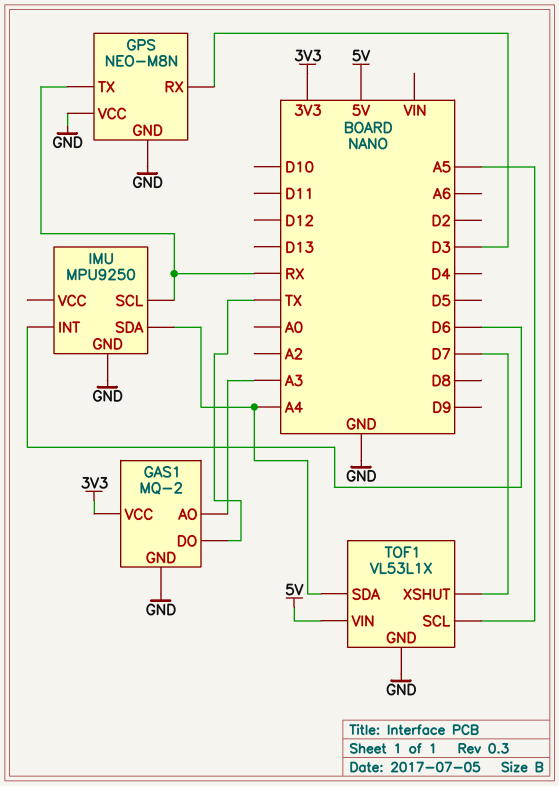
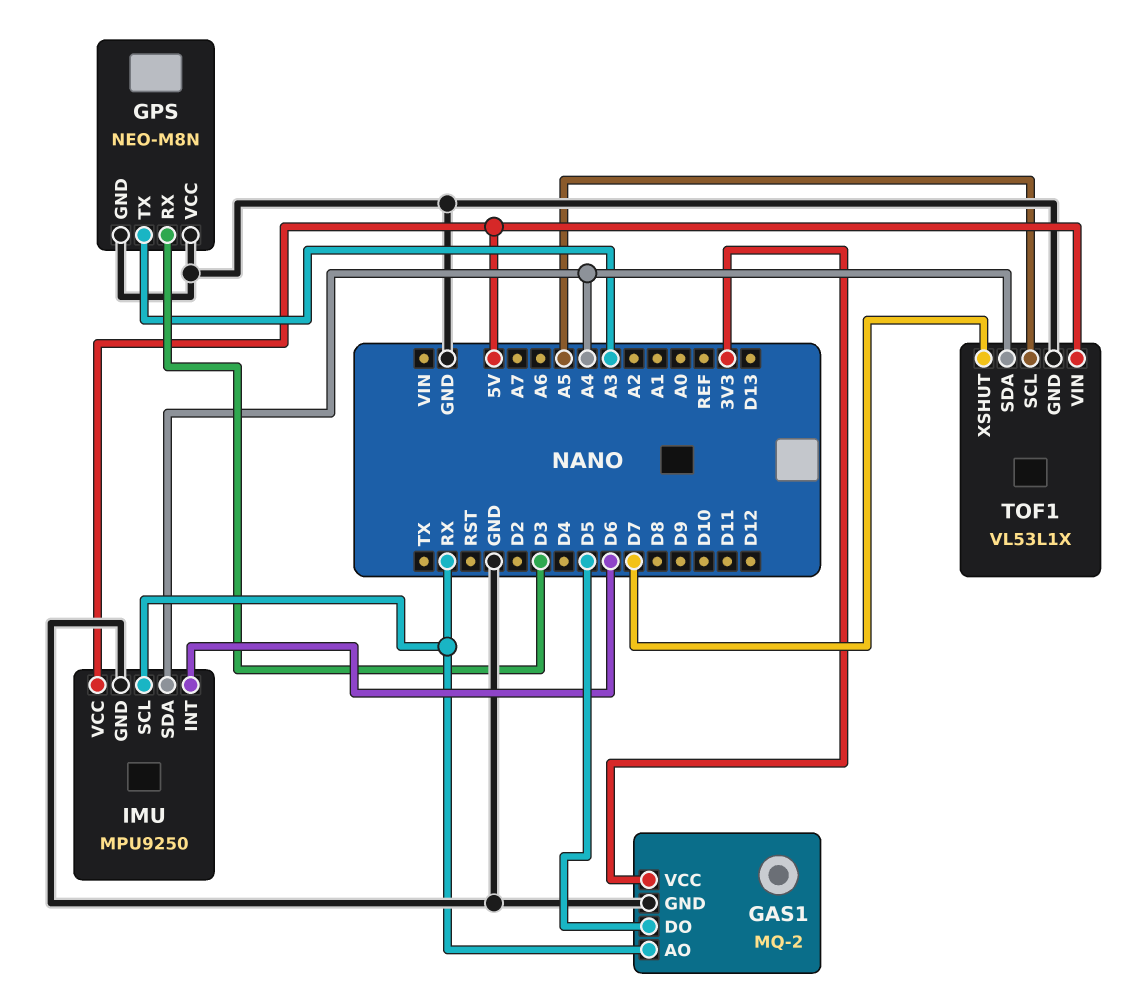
GAS1 pin AO: A3 -> RX
GAS1 pin DO: TX -> D5
GPS pin TX: RX -> A3
IMU pin VCC: none -> 5V

